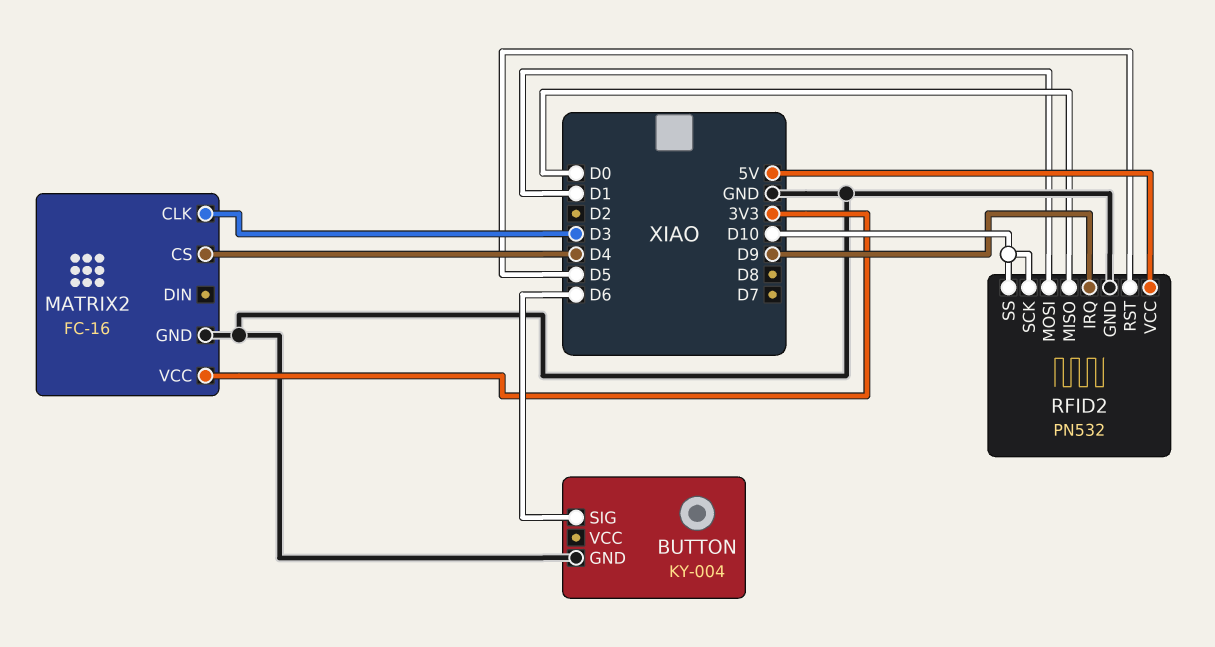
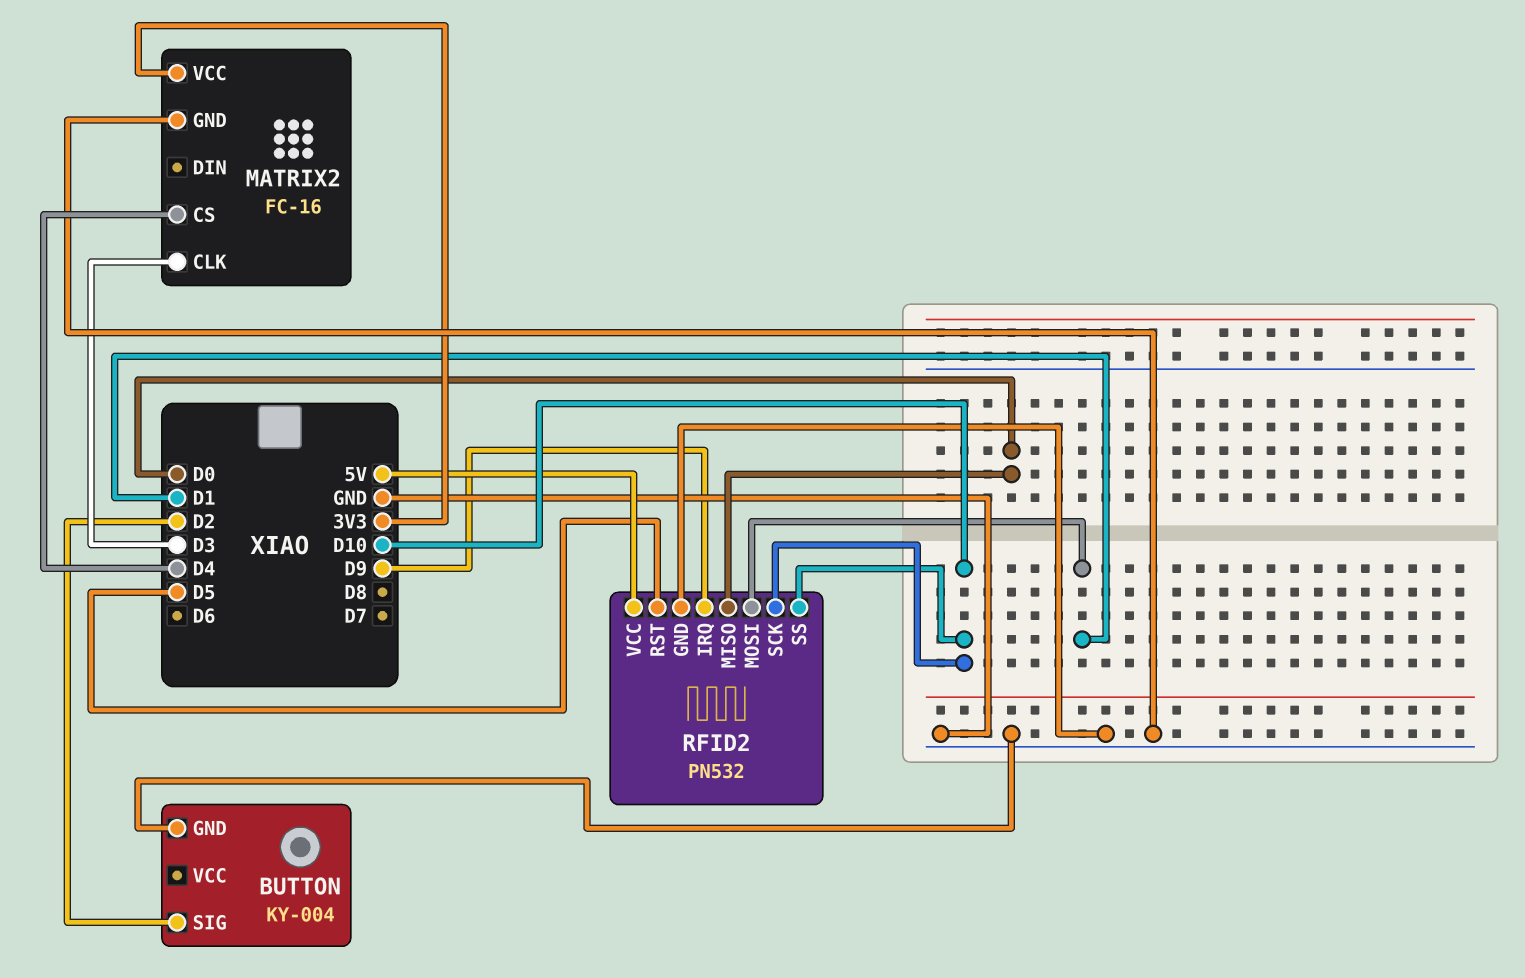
BUTTON pin SIG: D6 -> D2

